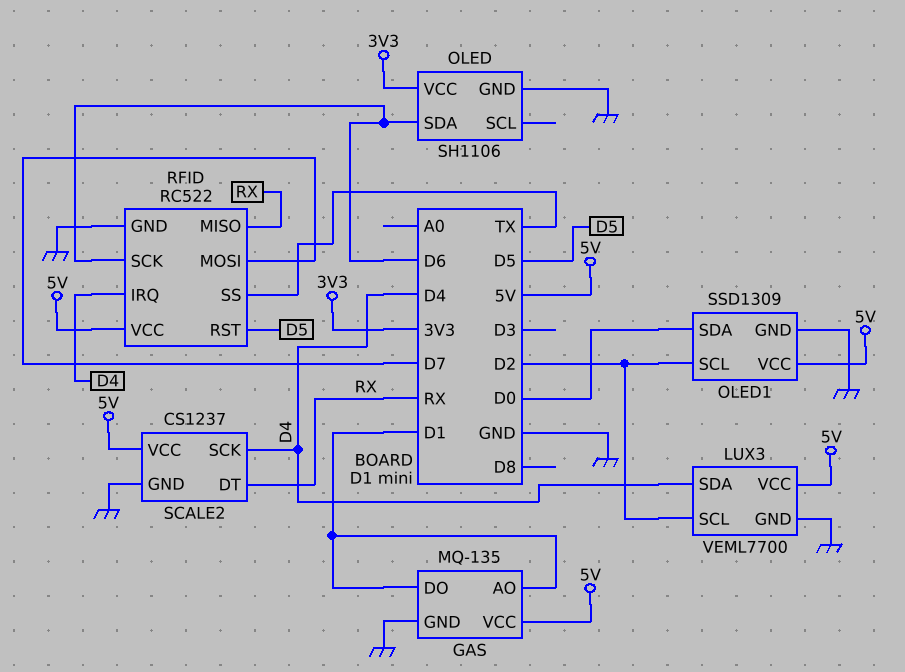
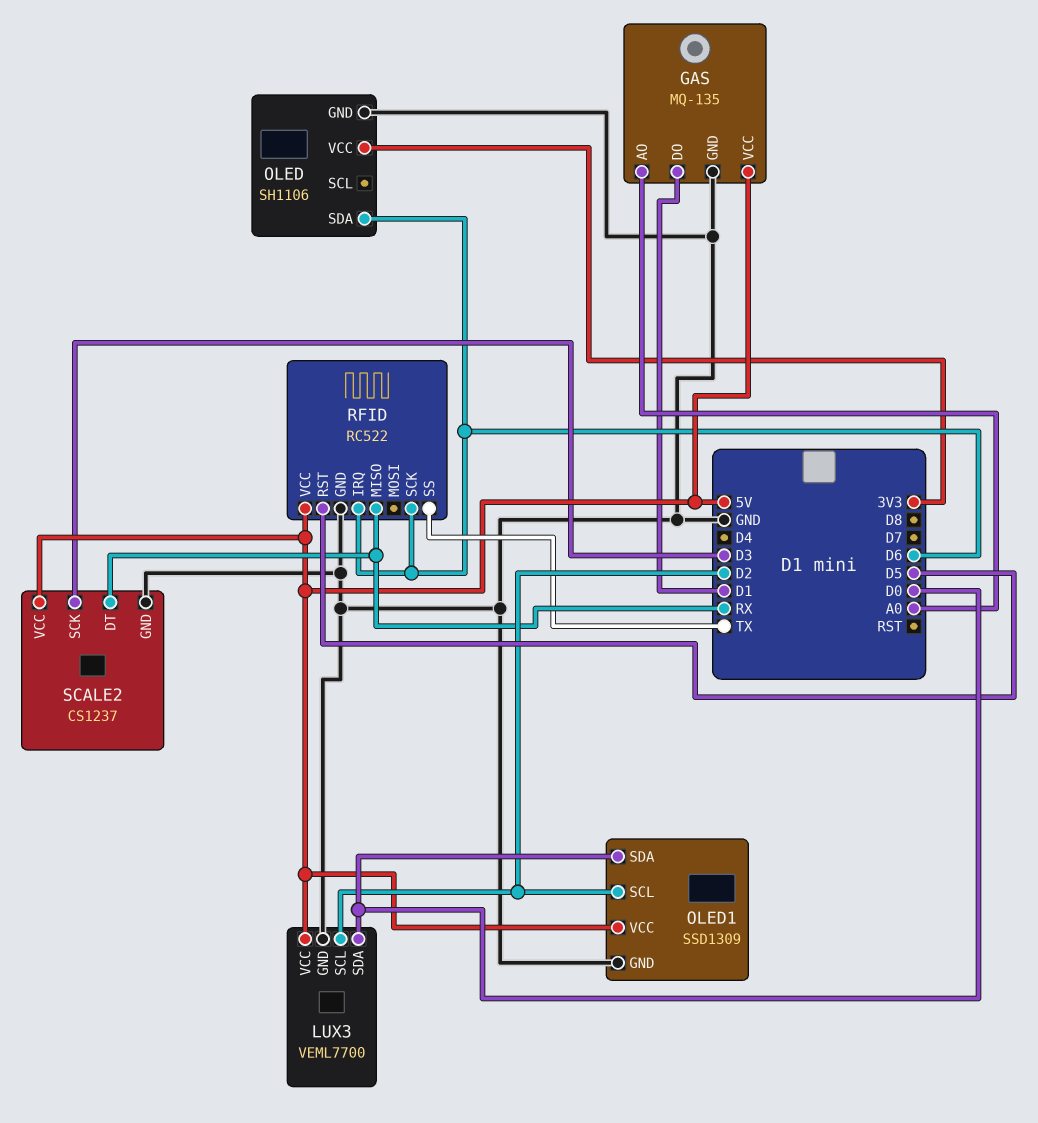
GAS pin AO: D1 -> A0
LUX3 pin SDA: D4 -> D0
RFID pin IRQ: D4 -> D6
RFID pin MOSI: D7 -> none
SCALE2 pin SCK: D4 -> D3

